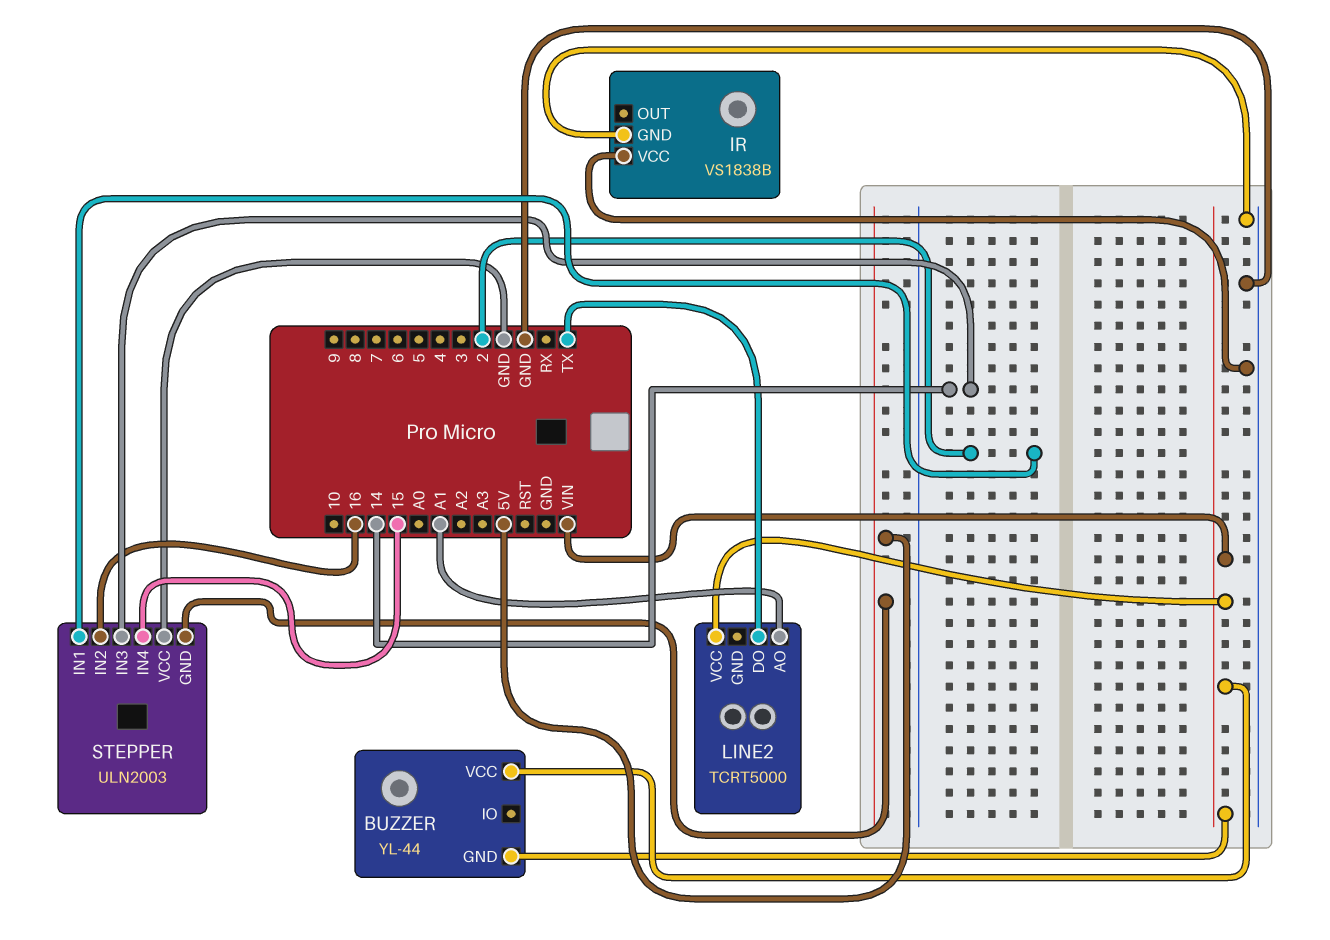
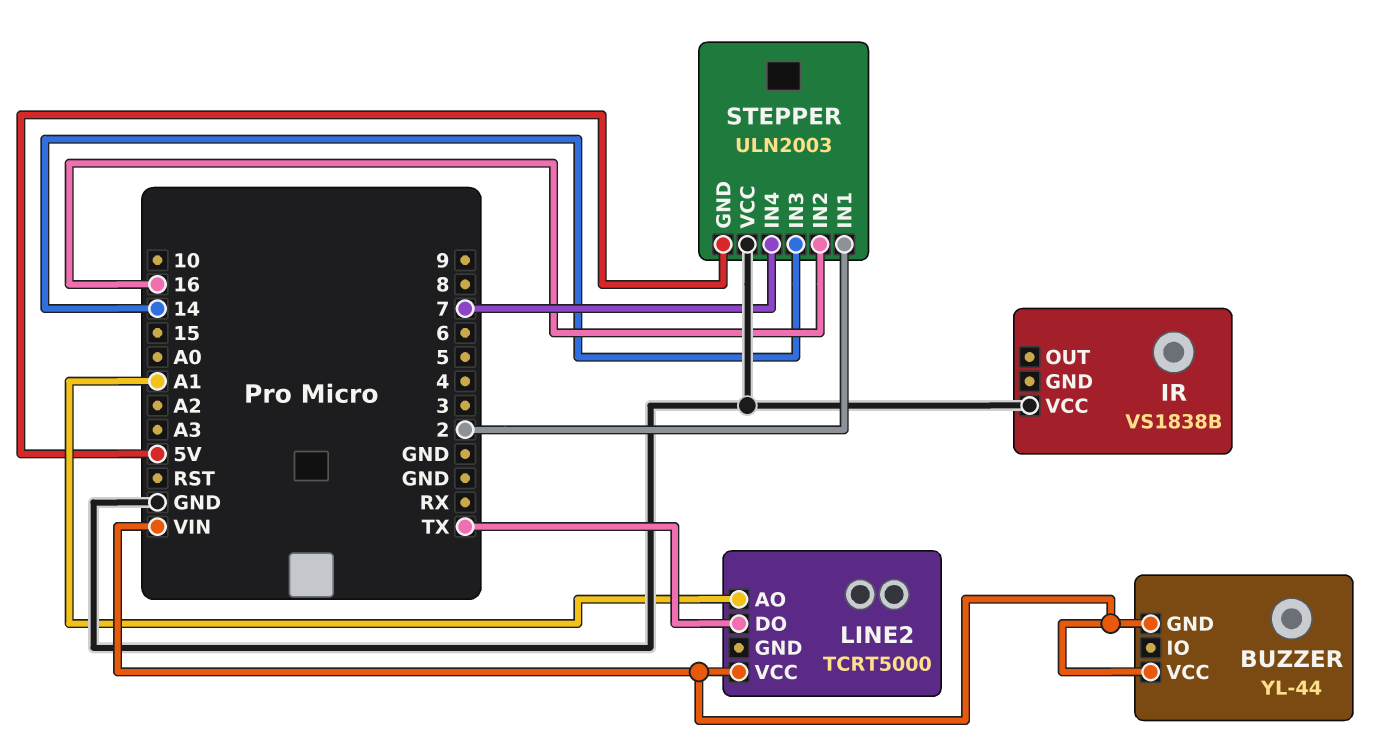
IR pin GND: GND -> none
STEPPER pin IN4: 15 -> 7

